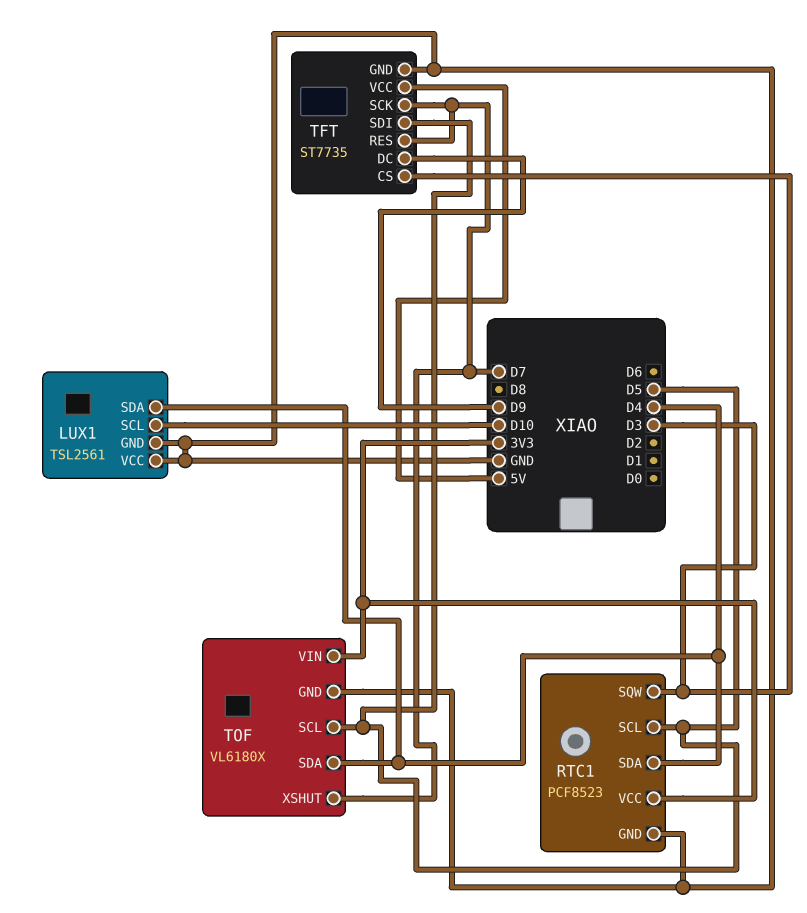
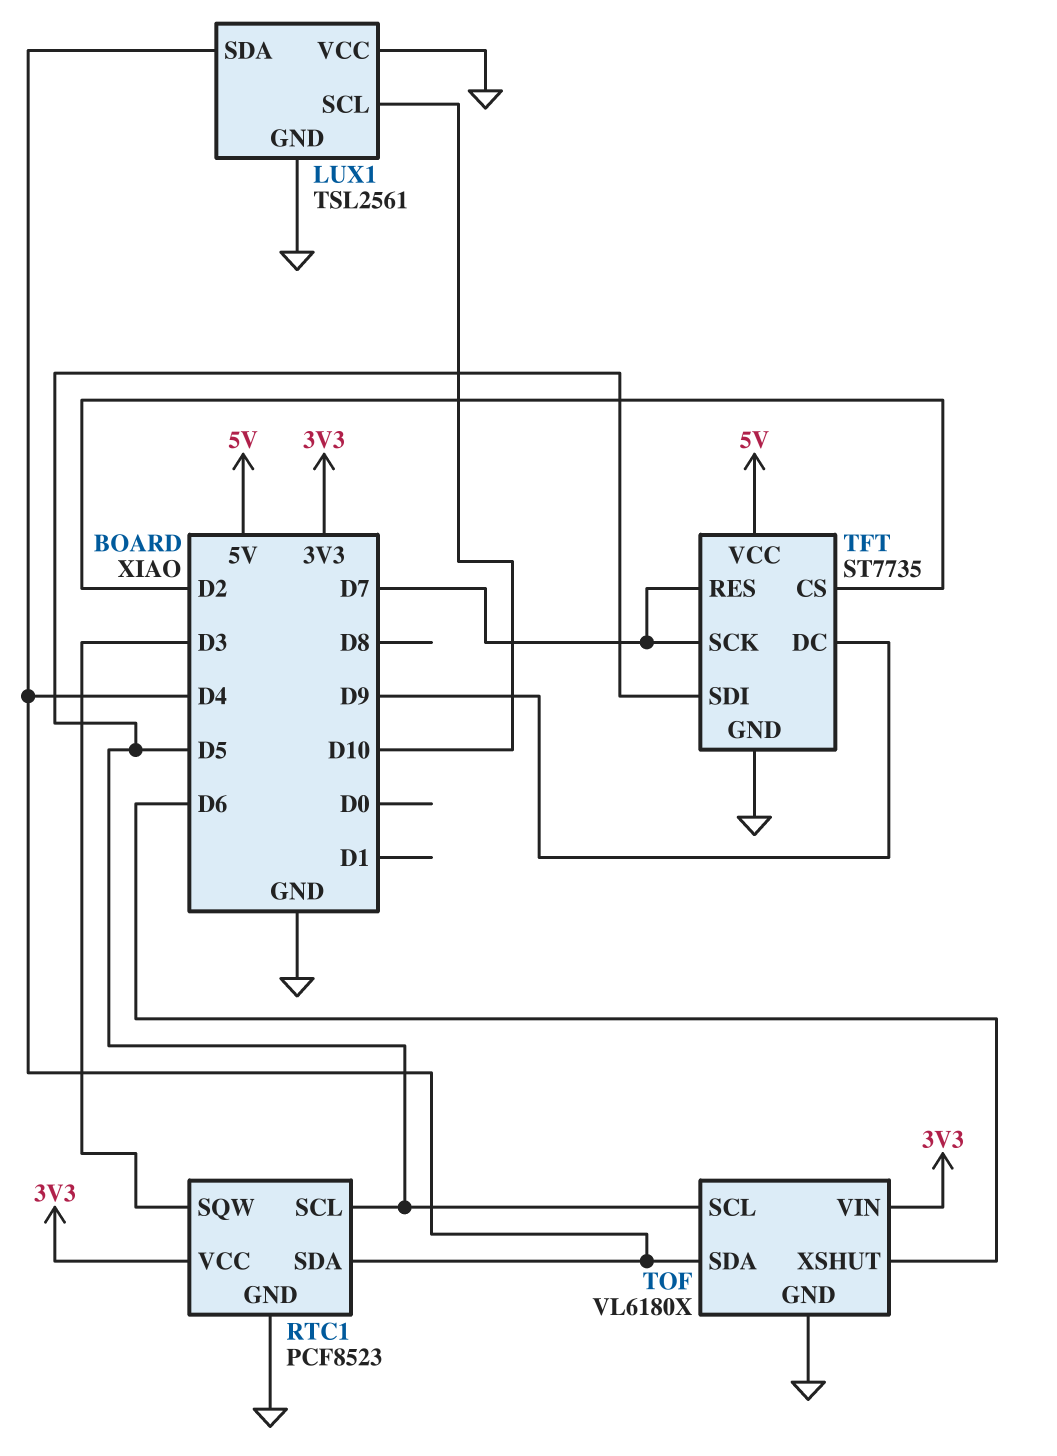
TFT pin CS: D3 -> D2
TOF pin XSHUT: D7 -> D6

